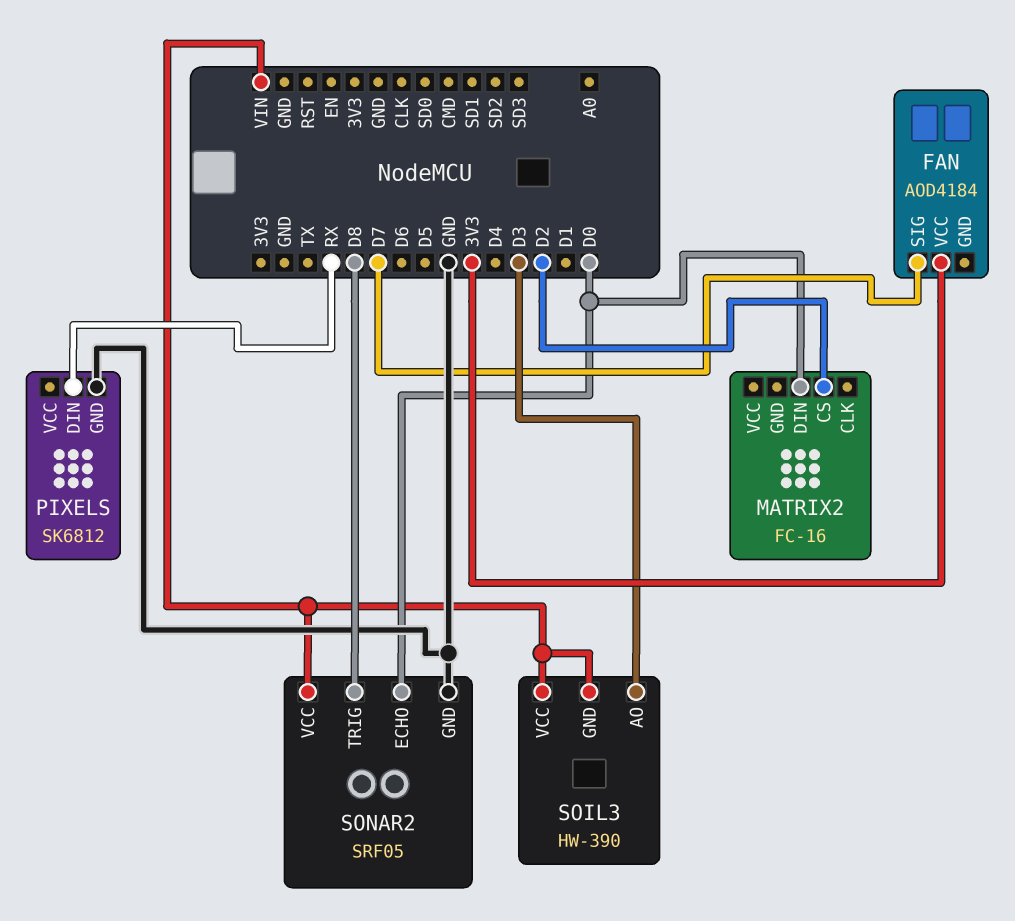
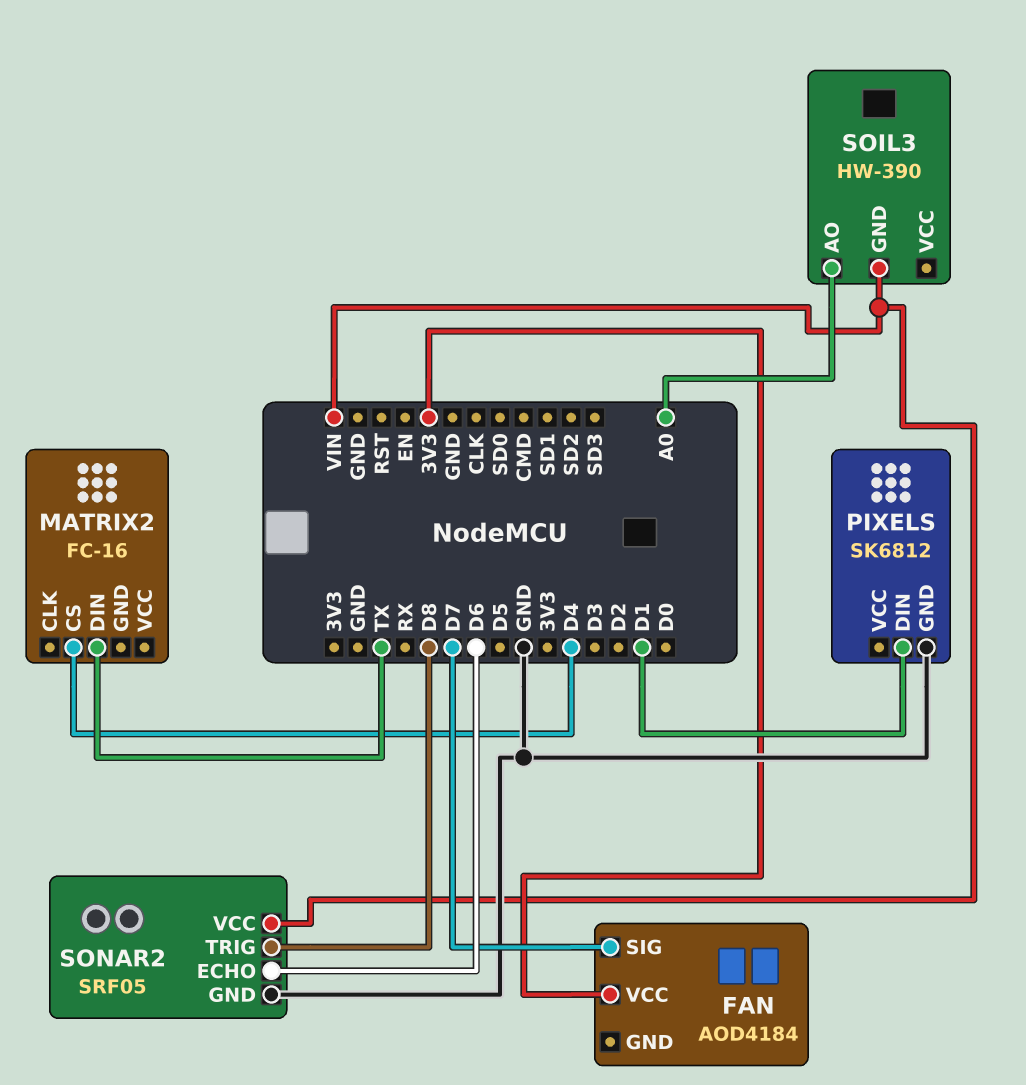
MATRIX2 pin CS: D2 -> D4
MATRIX2 pin DIN: D0 -> TX
PIXELS pin DIN: RX -> D1
SOIL3 pin AO: D3 -> A0
SOIL3 pin VCC: VIN -> none
SONAR2 pin ECHO: D0 -> D6

